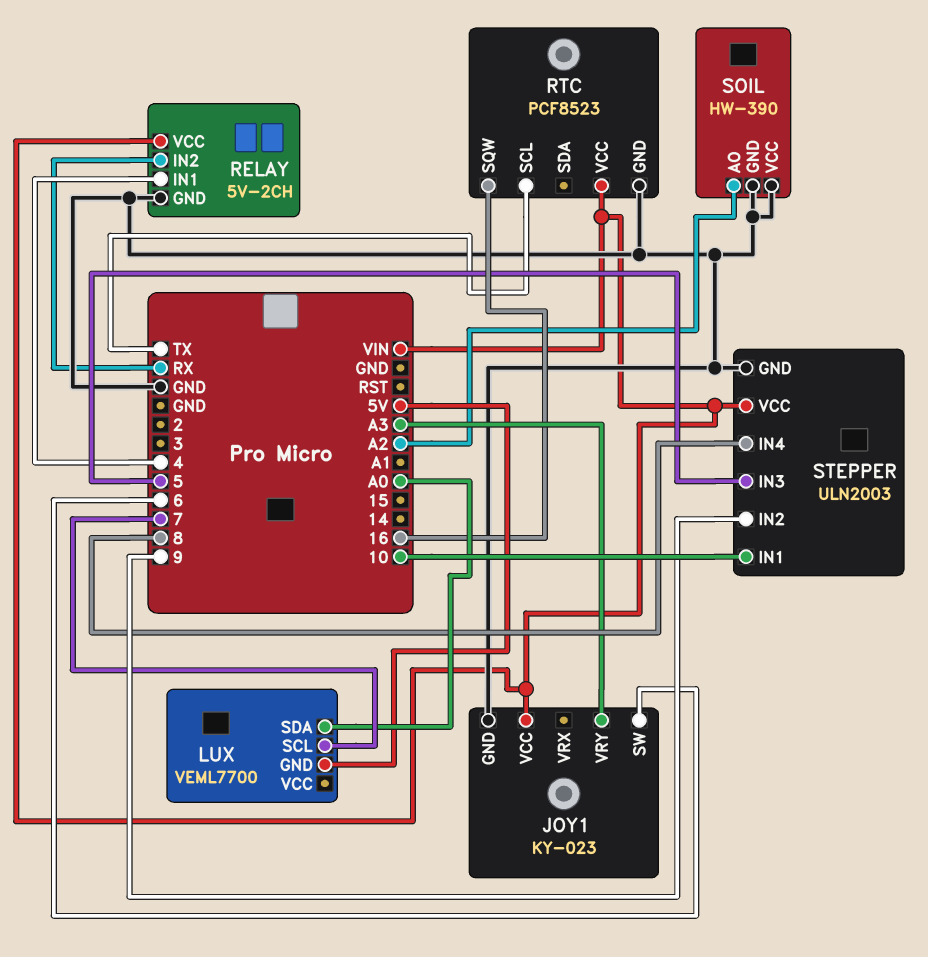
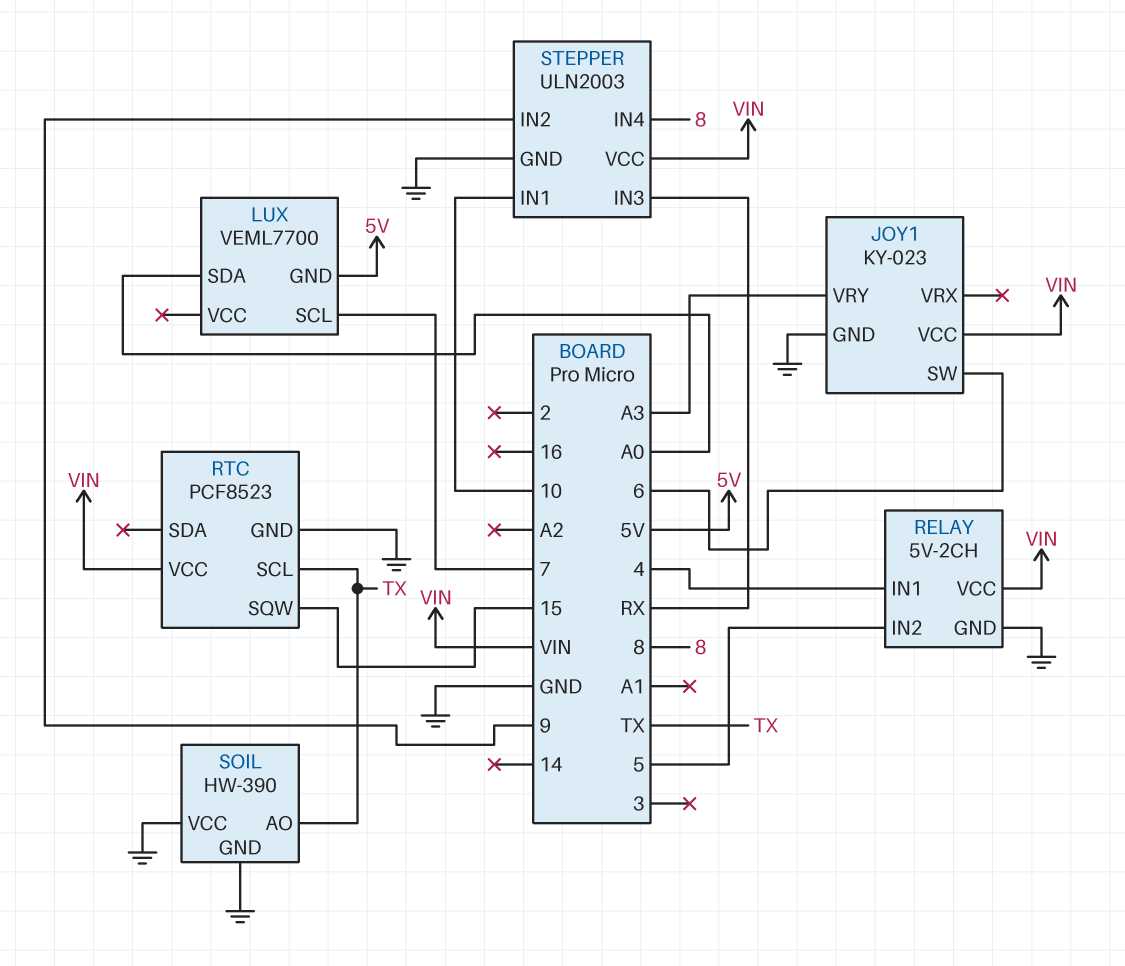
RELAY pin IN2: RX -> 5
RTC pin SQW: 16 -> 15
SOIL pin AO: A2 -> TX
STEPPER pin IN3: 5 -> RX

